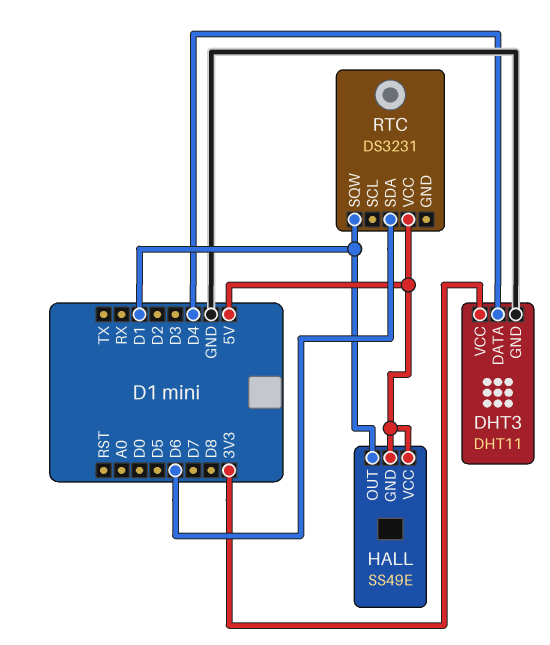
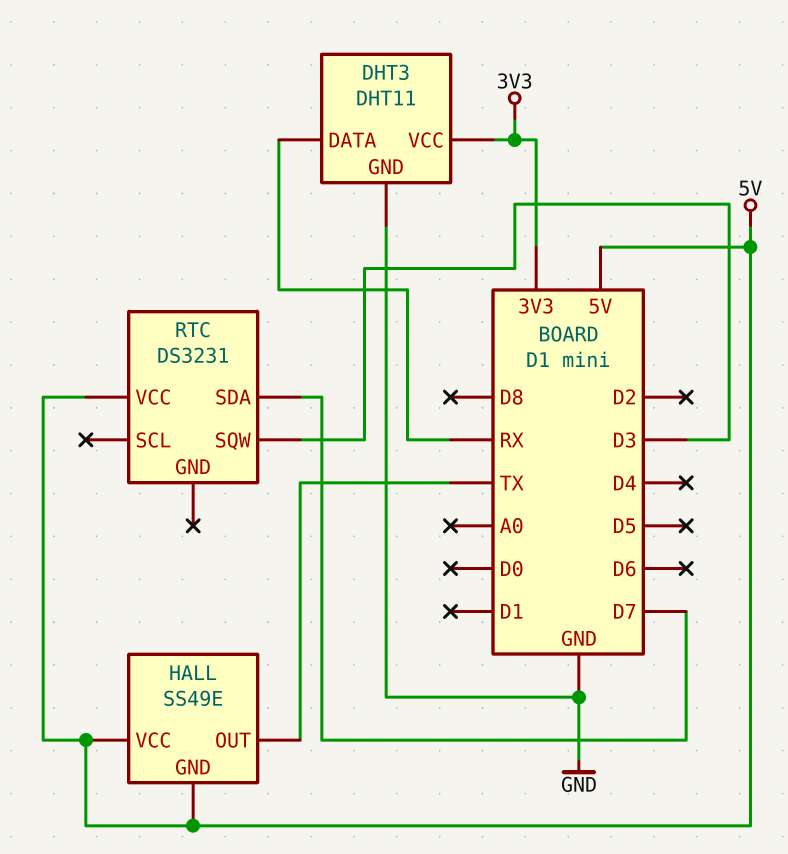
DHT3 pin DATA: D4 -> RX
HALL pin OUT: D1 -> TX
RTC pin SDA: D6 -> D7
RTC pin SQW: D1 -> D3

